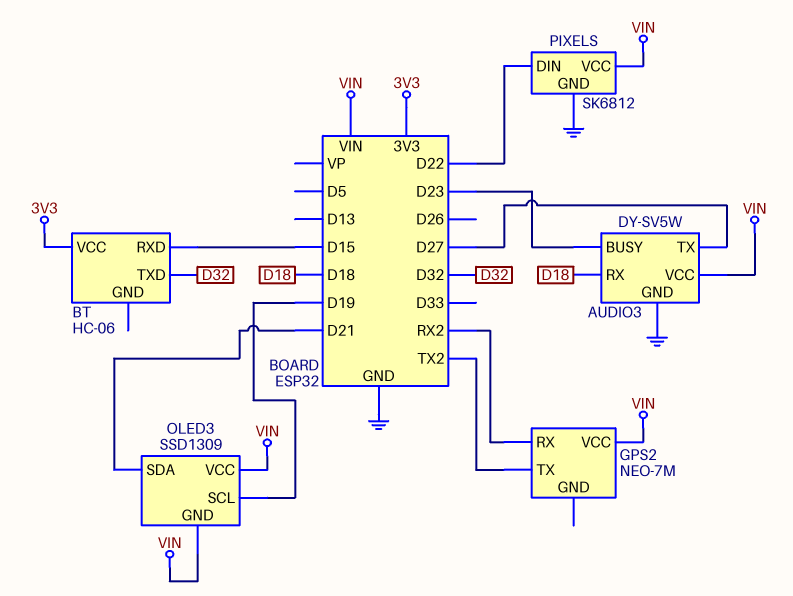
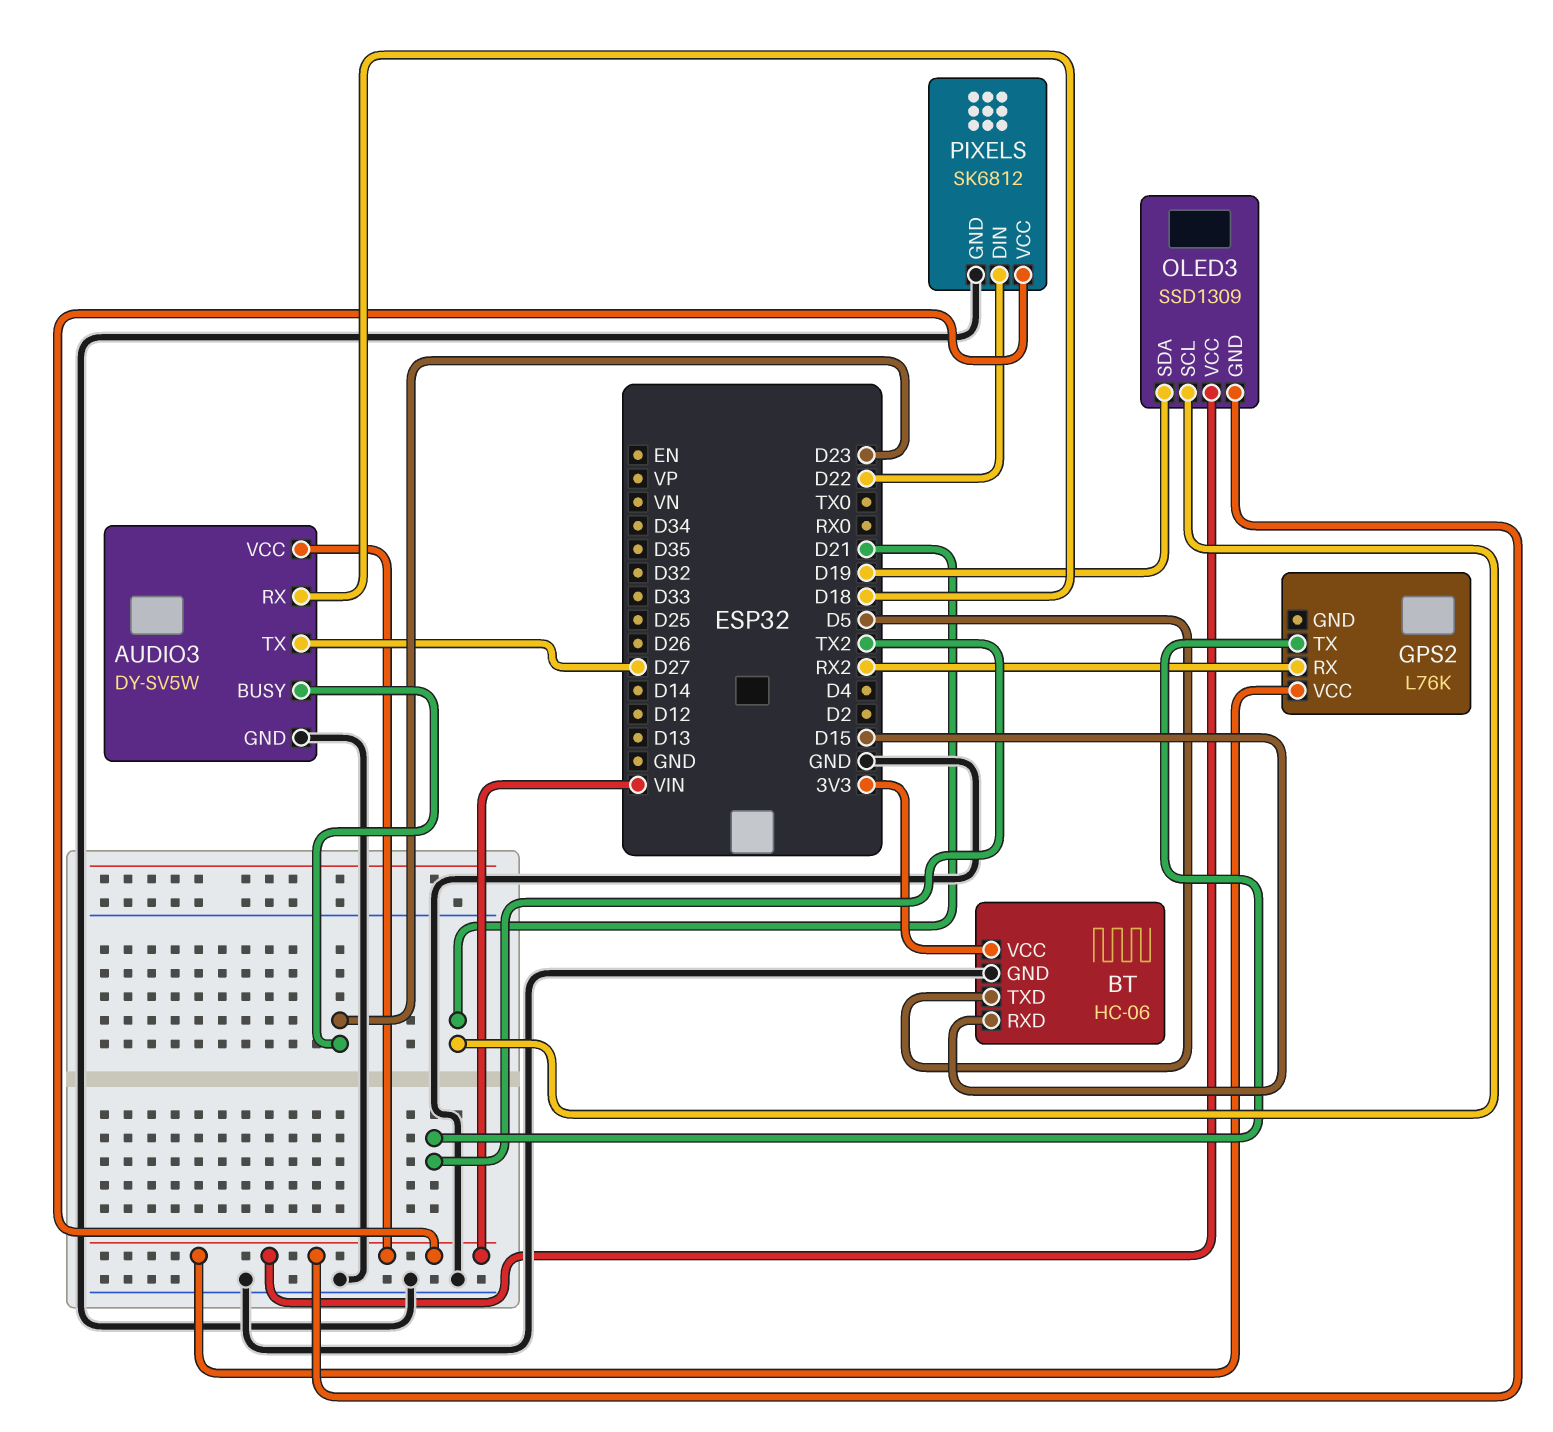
BT pin GND: none -> GND
BT pin TXD: D32 -> D5
GPS2: NEO-7M -> L76K
OLED3 pin SCL: D19 -> D21
OLED3 pin SDA: D21 -> D19

